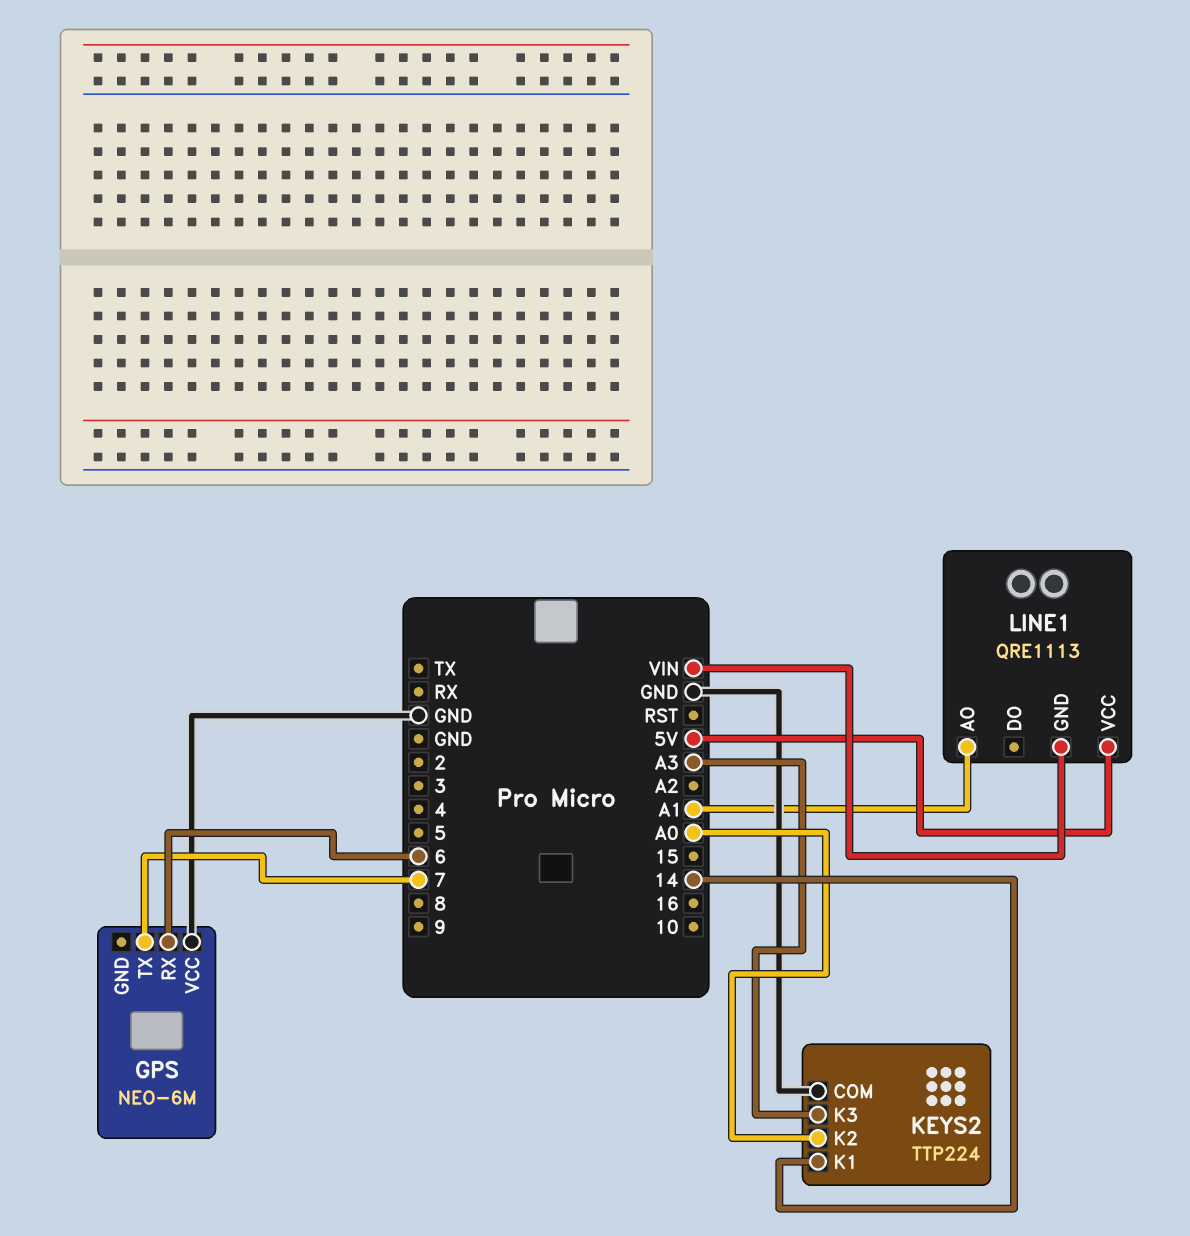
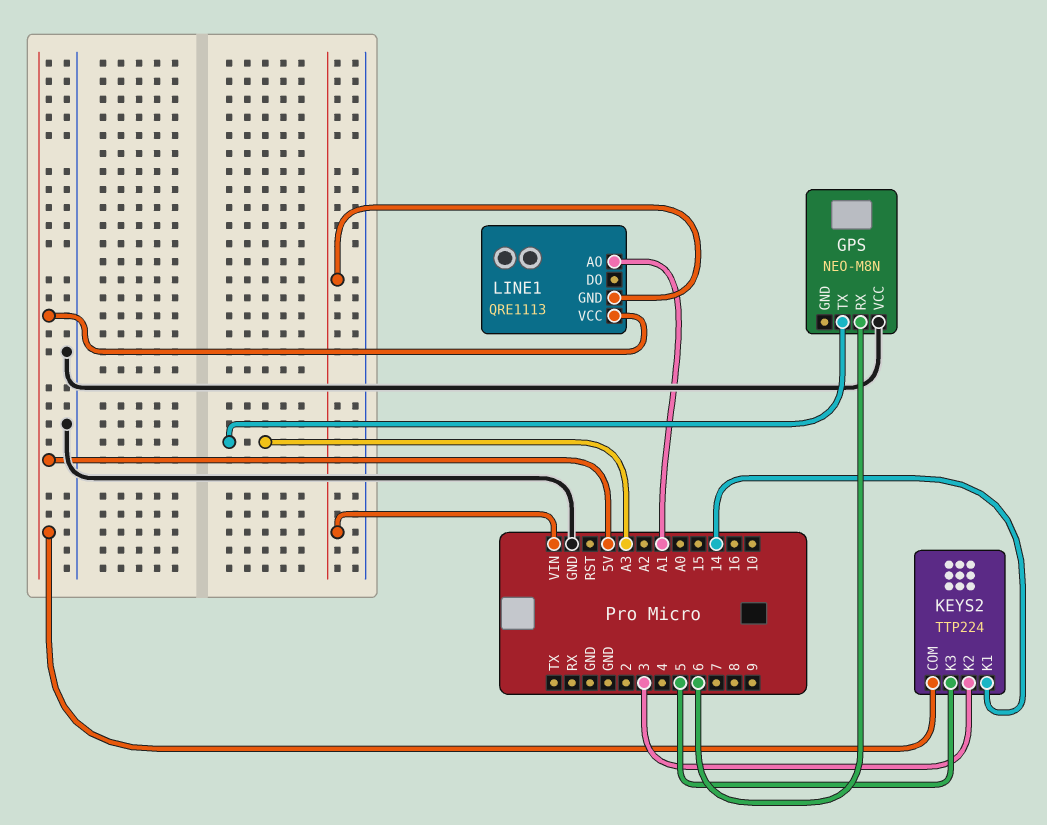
GPS: NEO-6M -> NEO-M8N
GPS pin TX: 7 -> A3
KEYS2 pin COM: GND -> 5V
KEYS2 pin K2: A0 -> 3
KEYS2 pin K3: A3 -> 5

